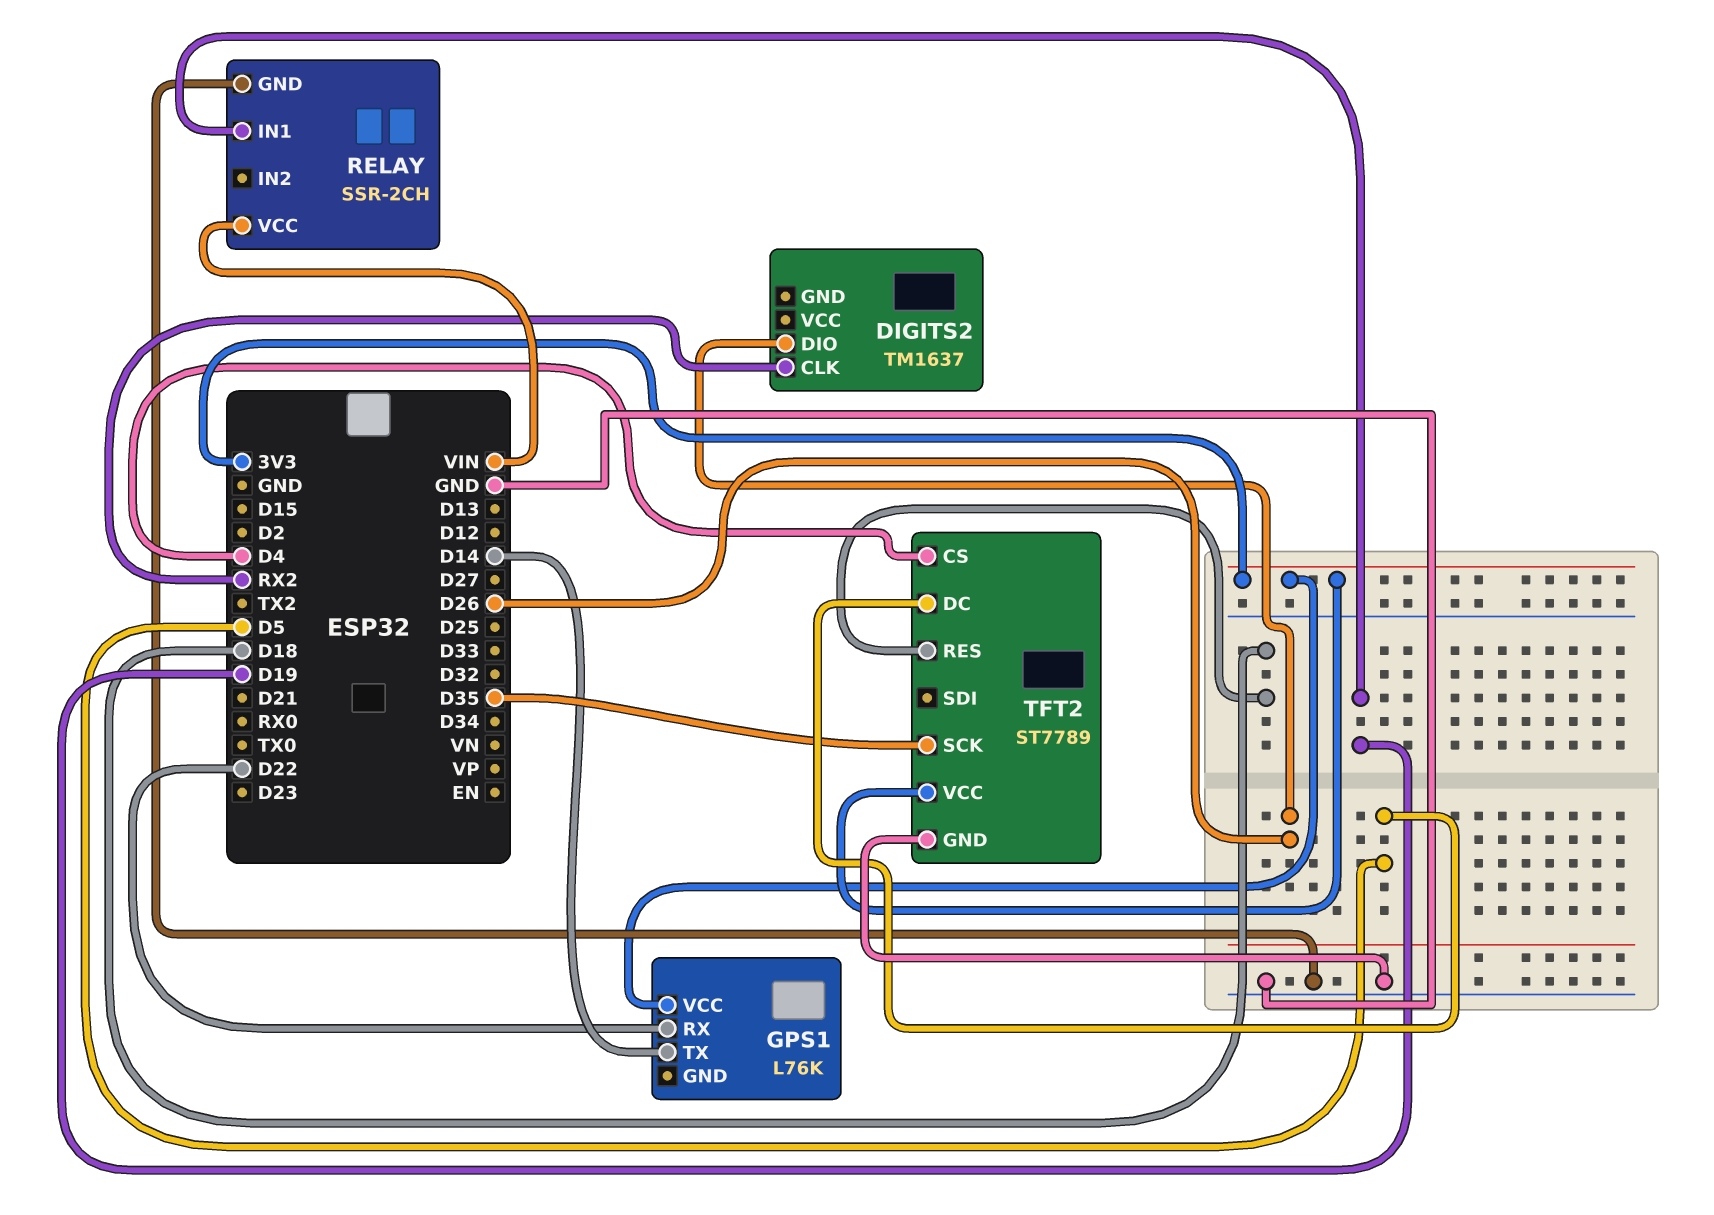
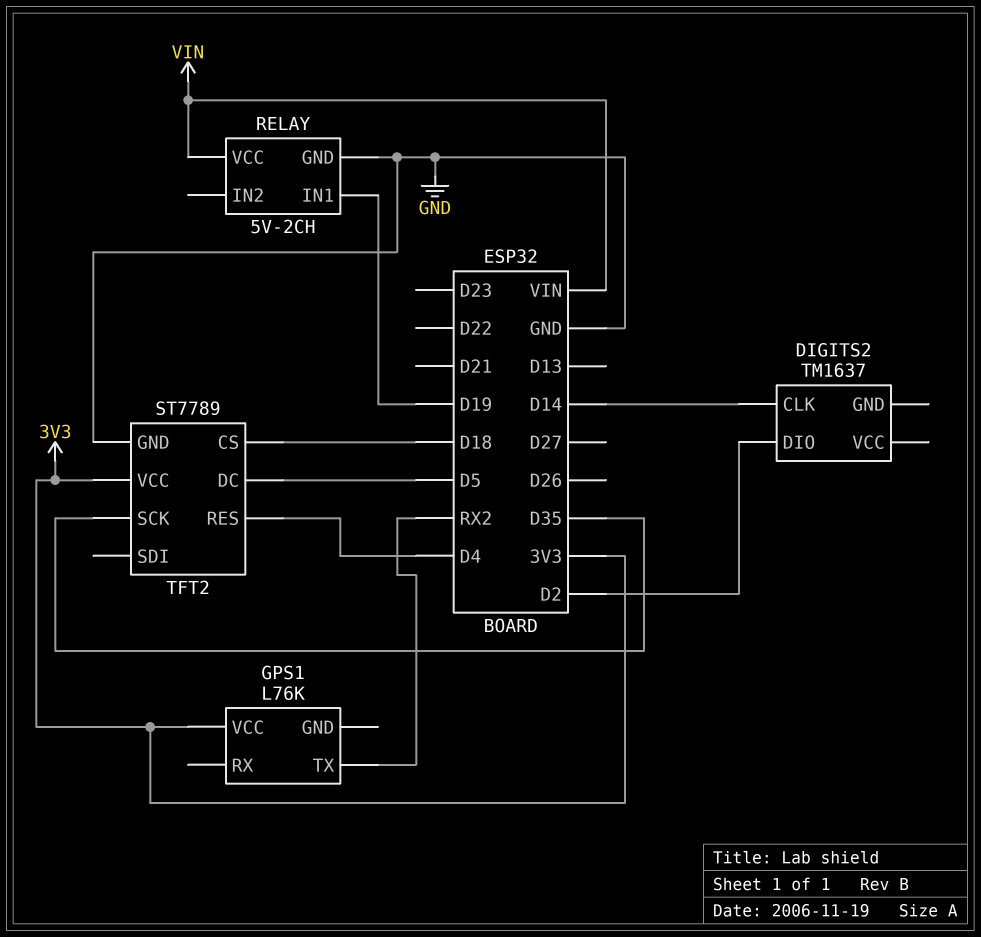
DIGITS2 pin CLK: RX2 -> D14
DIGITS2 pin DIO: D26 -> D2
GPS1 pin RX: D22 -> none
GPS1 pin TX: D14 -> RX2
RELAY: SSR-2CH -> 5V-2CH
TFT2 pin CS: D4 -> D18
TFT2 pin RES: D18 -> D4

